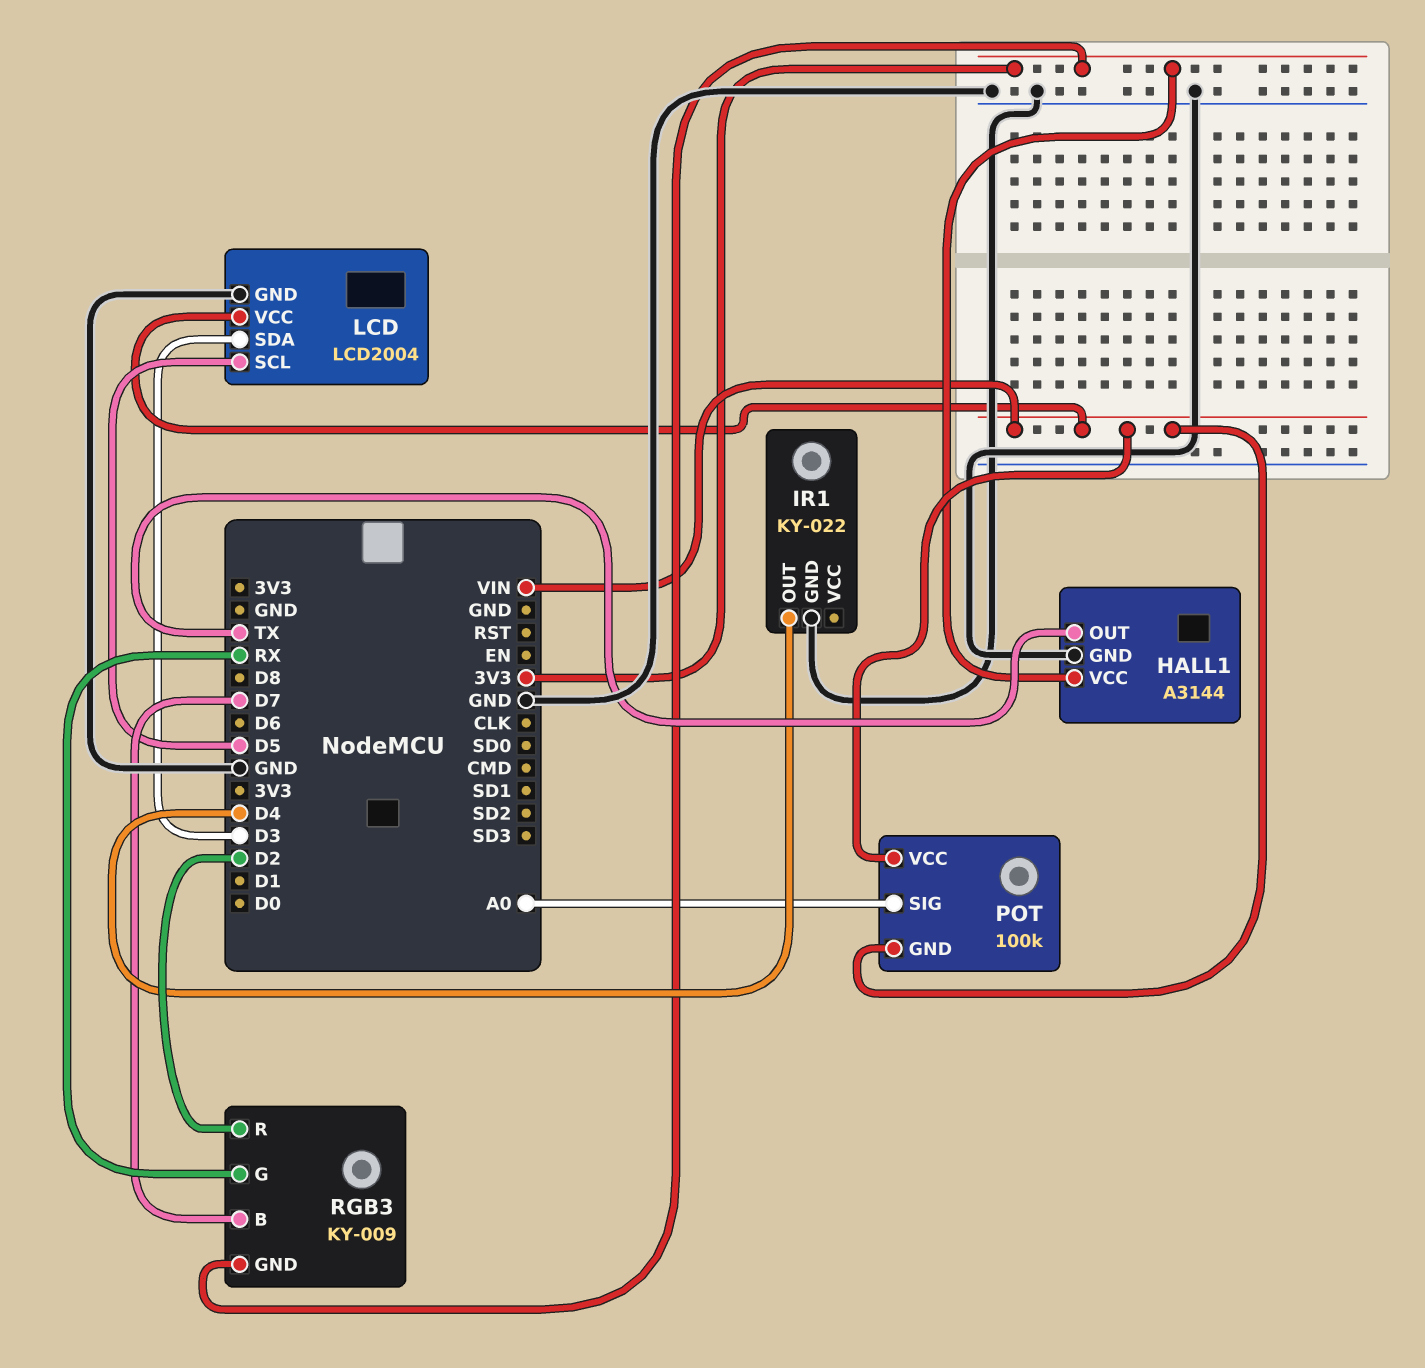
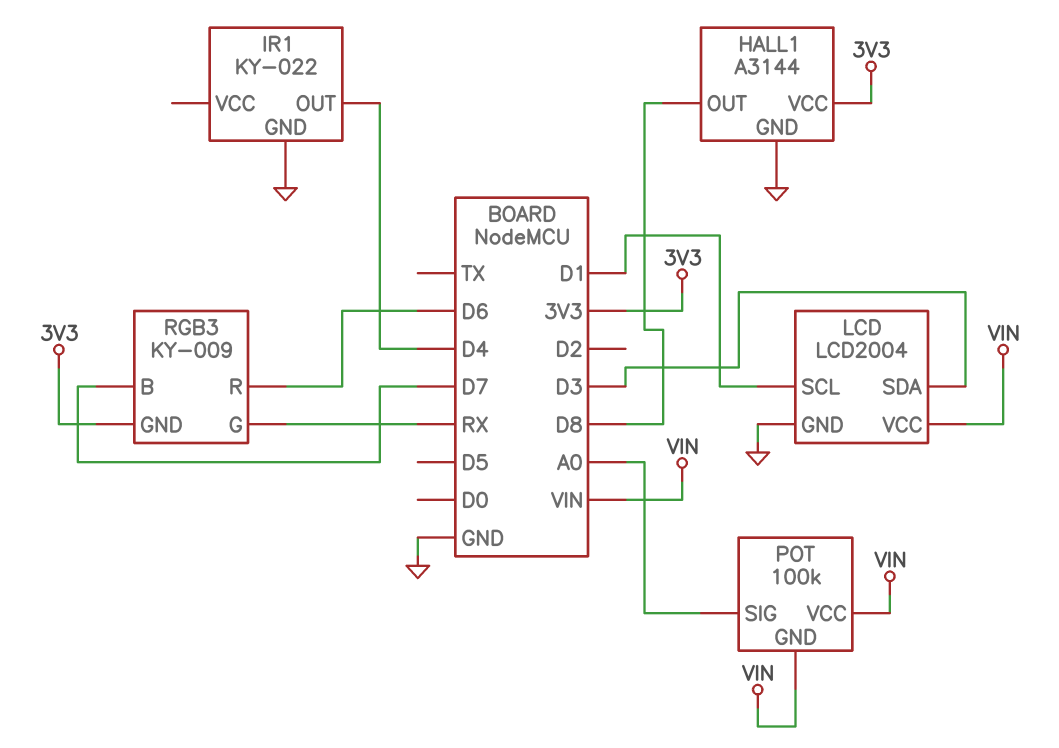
HALL1 pin OUT: TX -> D8
LCD pin SCL: D5 -> D1
RGB3 pin R: D2 -> D6

